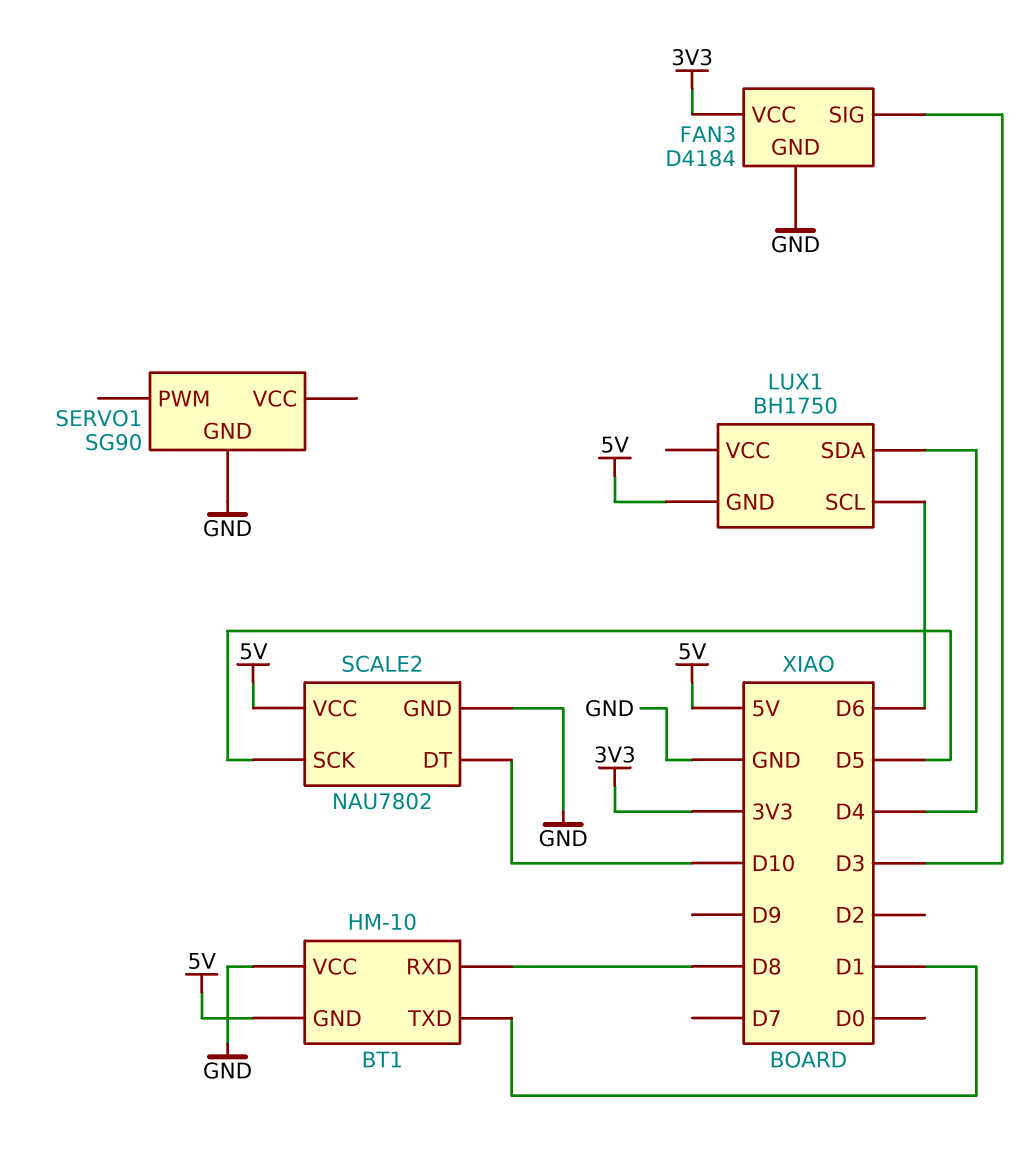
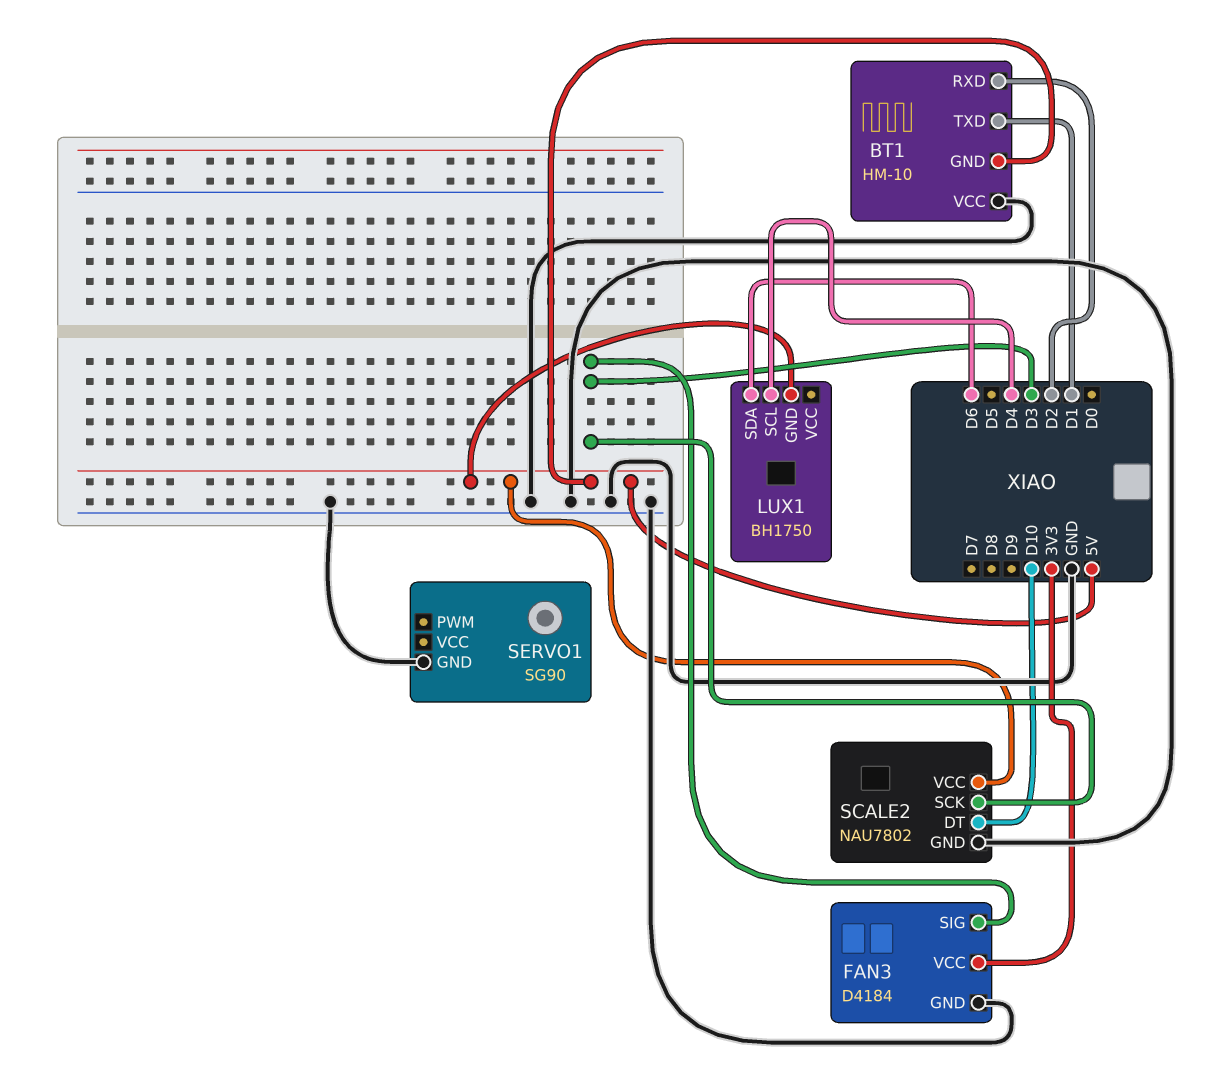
BT1 pin RXD: D8 -> D2
LUX1 pin SCL: D6 -> D4
LUX1 pin SDA: D4 -> D6
SCALE2 pin SCK: D5 -> D3

